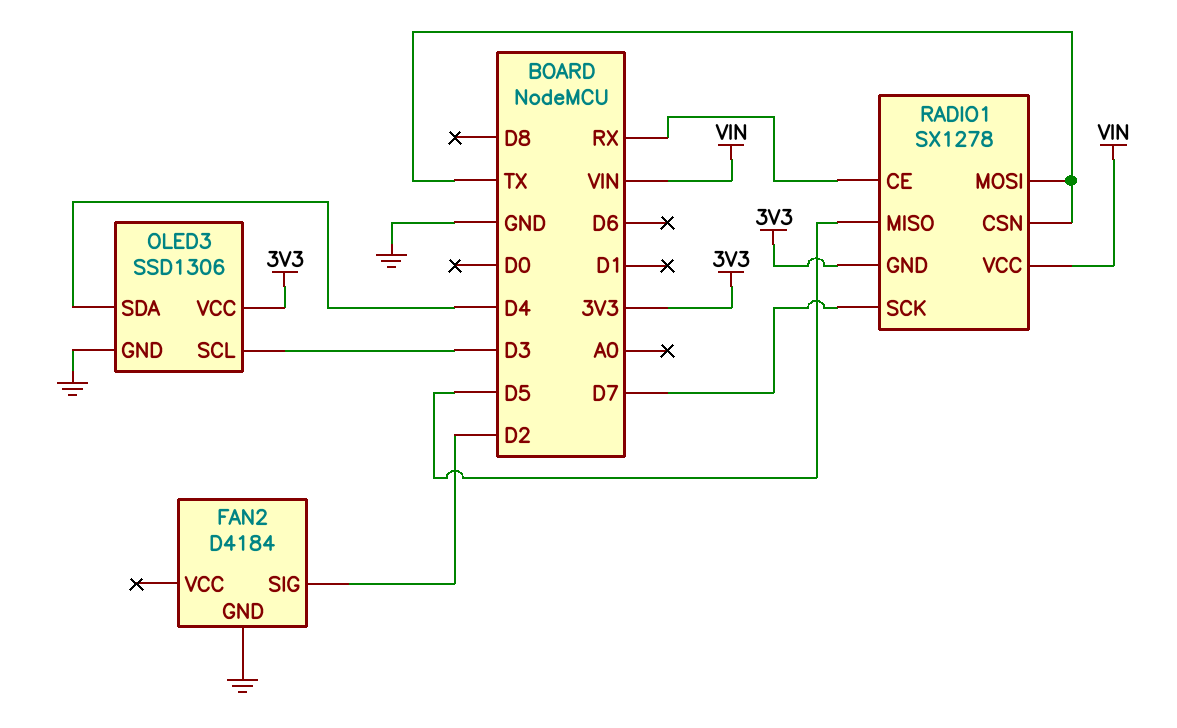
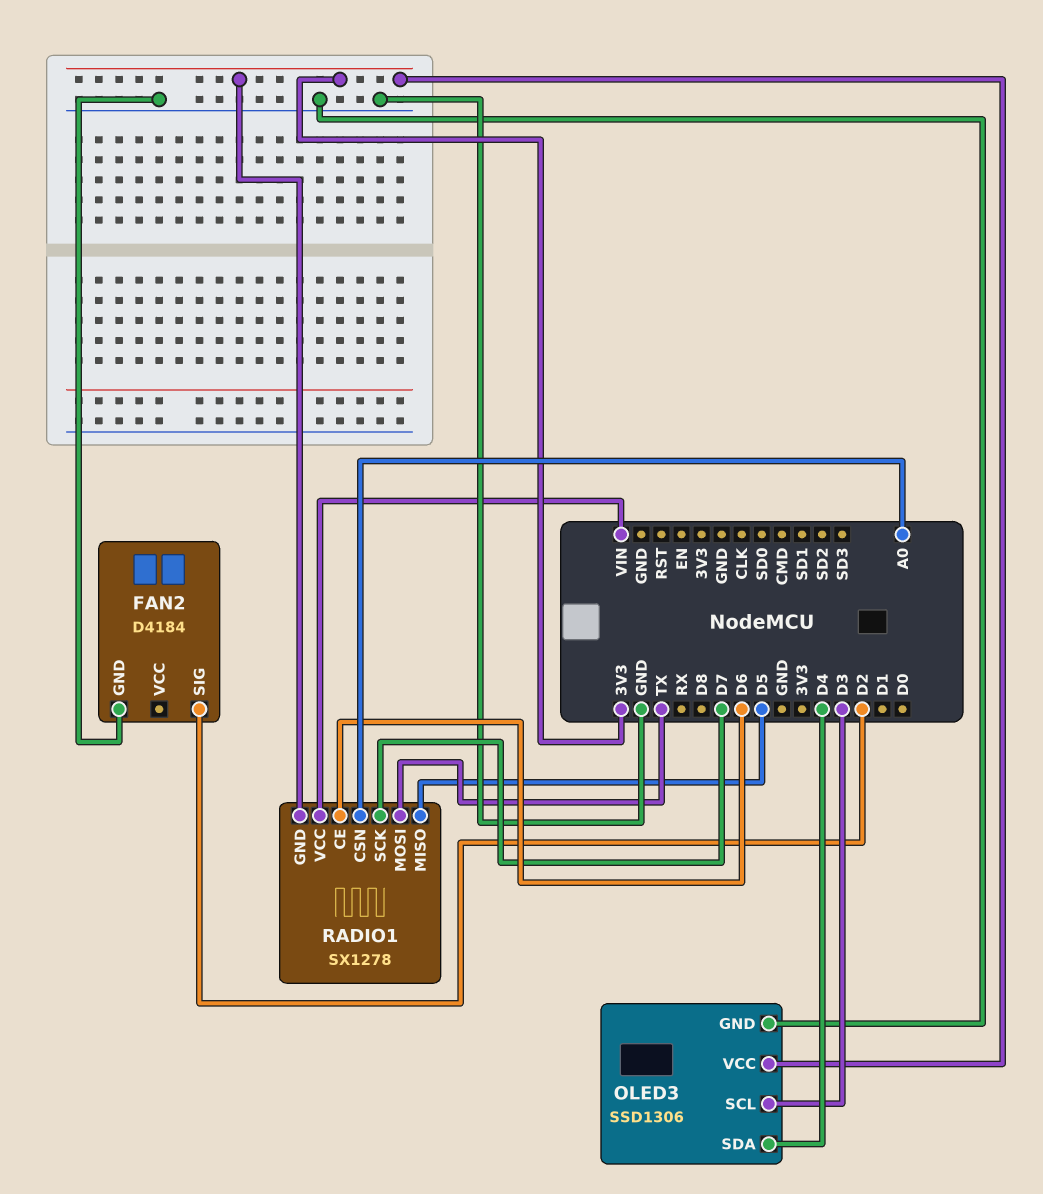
RADIO1 pin CE: RX -> D6
RADIO1 pin CSN: TX -> A0

